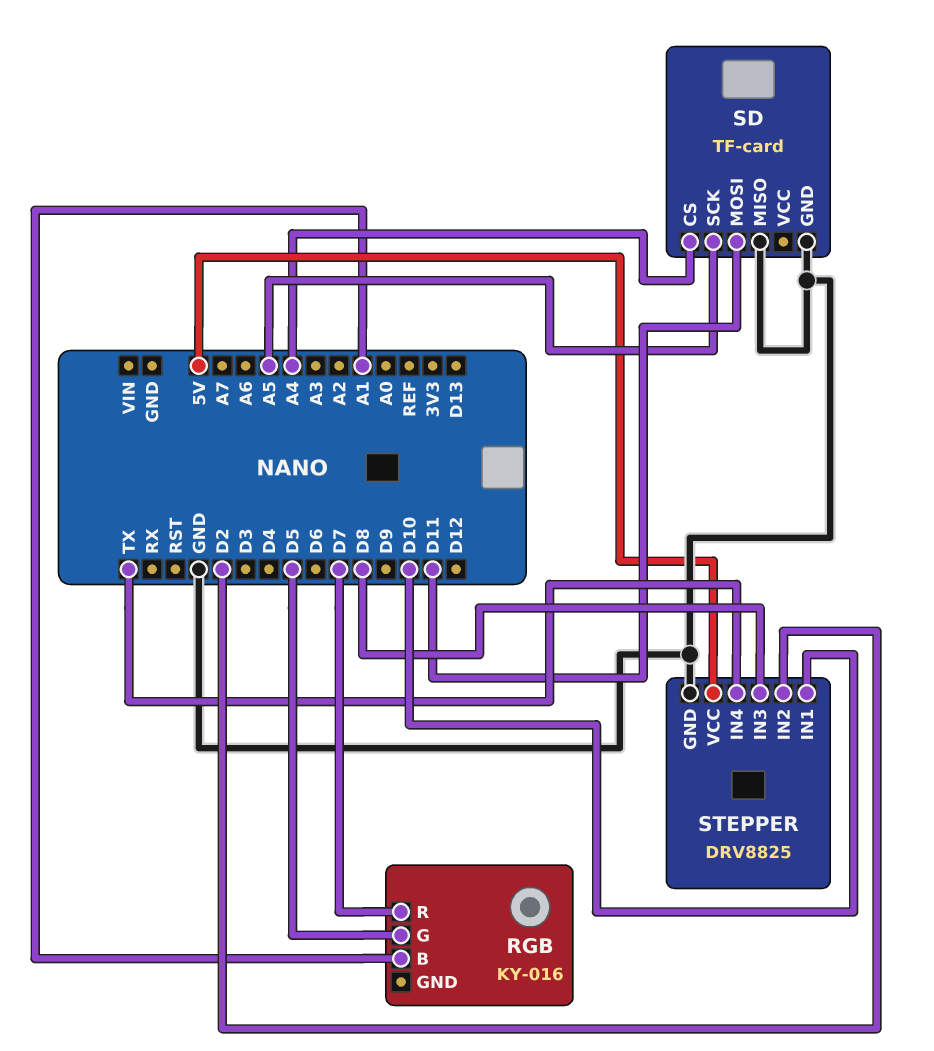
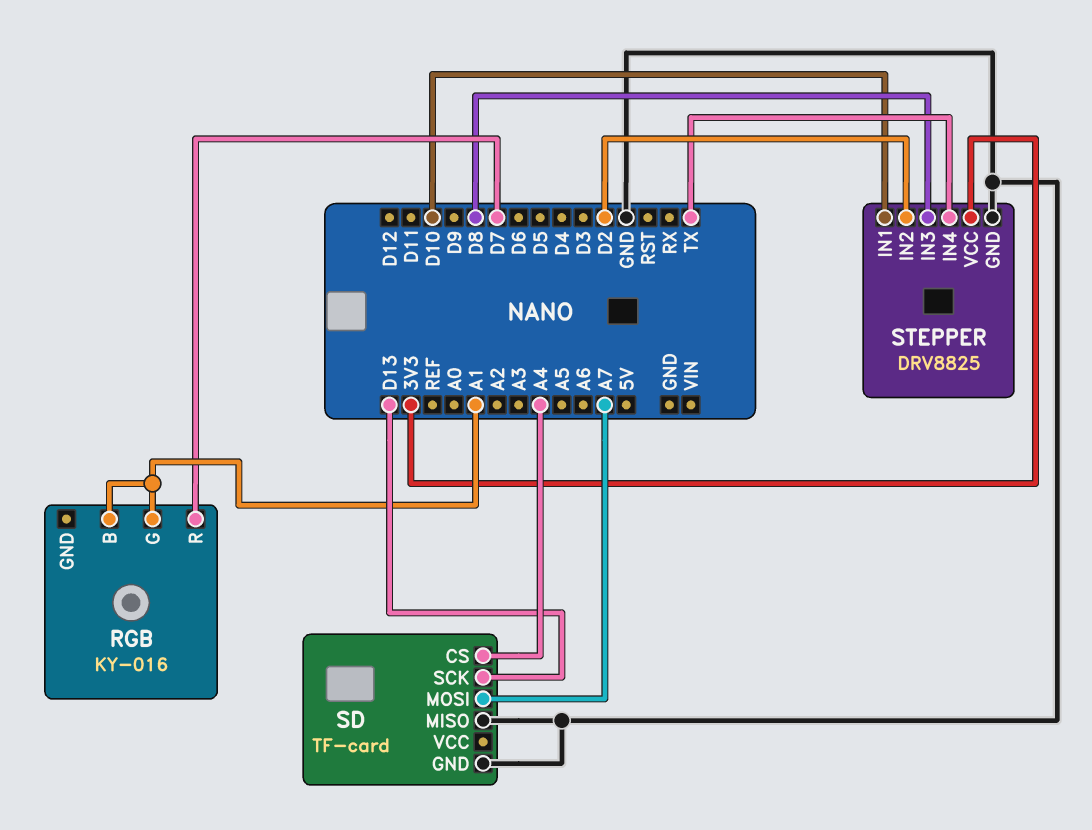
RGB pin G: D5 -> A1
SD pin MOSI: D11 -> A7
SD pin SCK: A5 -> D13
STEPPER pin VCC: 5V -> 3V3

